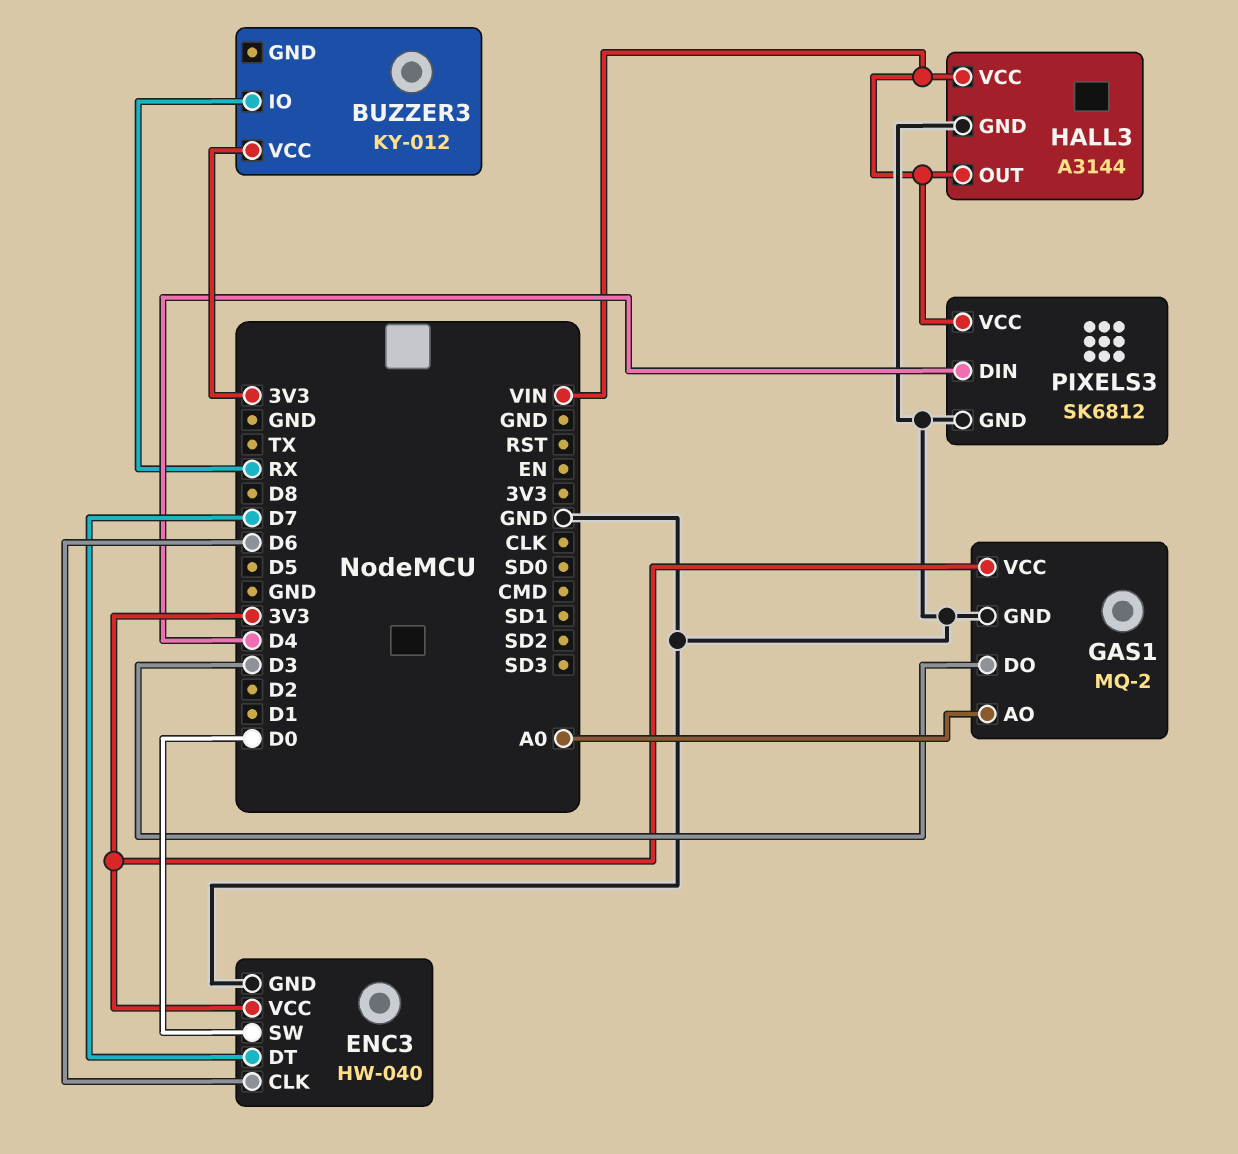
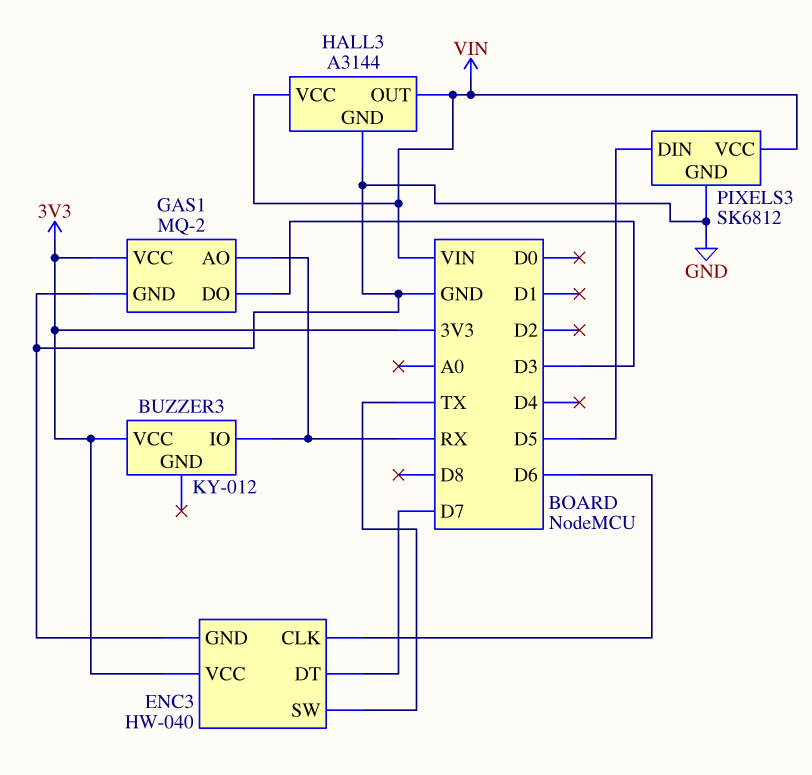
ENC3 pin SW: D0 -> TX
GAS1 pin AO: A0 -> RX
PIXELS3 pin DIN: D4 -> D5

